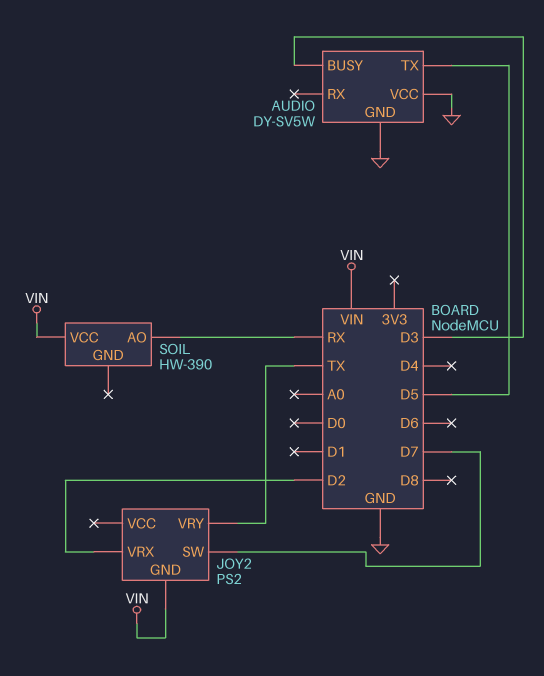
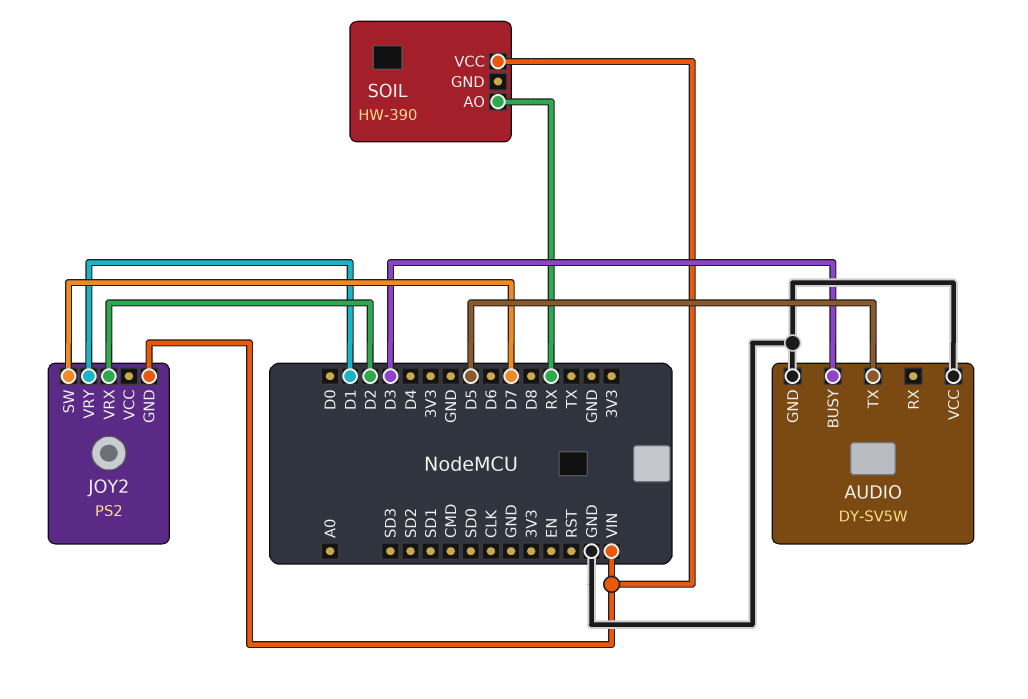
JOY2 pin VRY: TX -> D1

